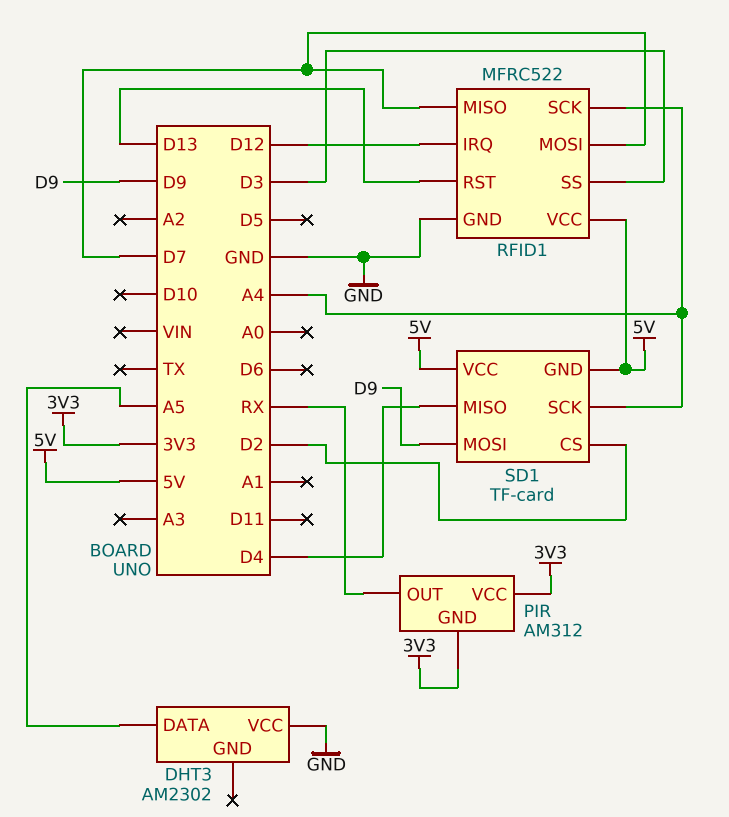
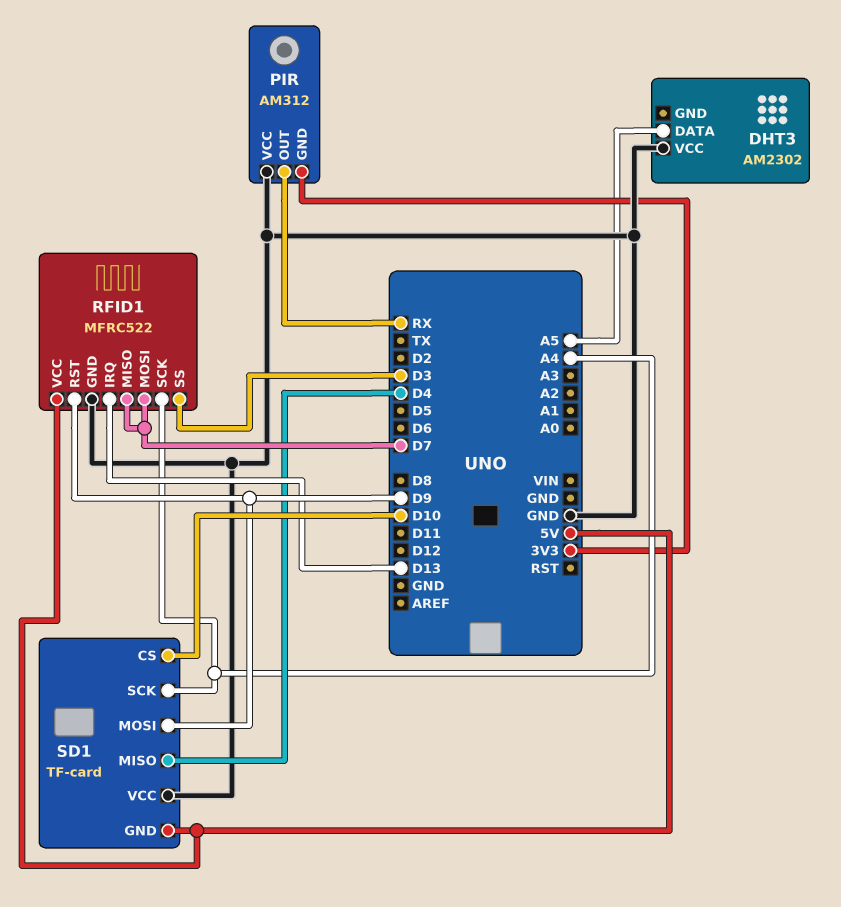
PIR pin VCC: 3V3 -> GND
RFID1 pin IRQ: D12 -> D13
RFID1 pin RST: D13 -> D9
SD1 pin CS: D2 -> D10
SD1 pin VCC: 5V -> GND

